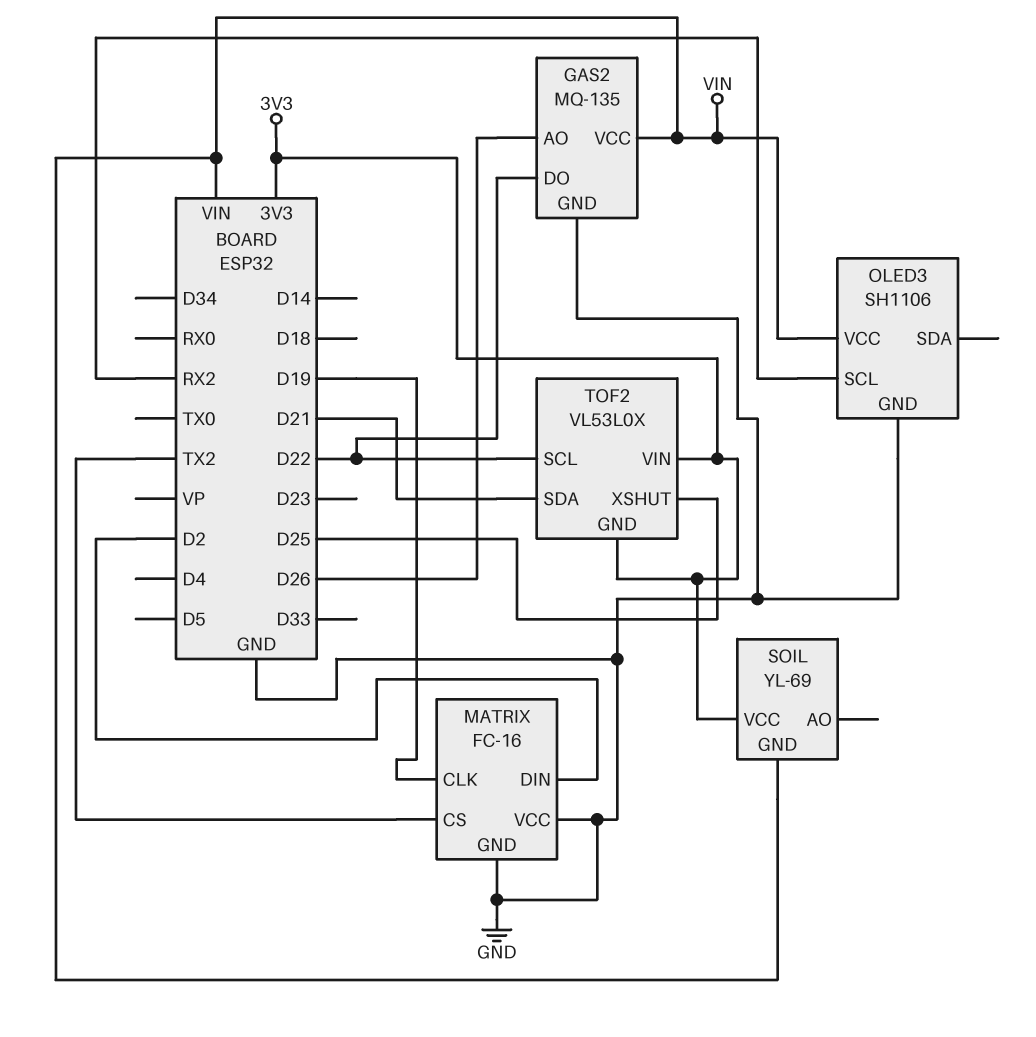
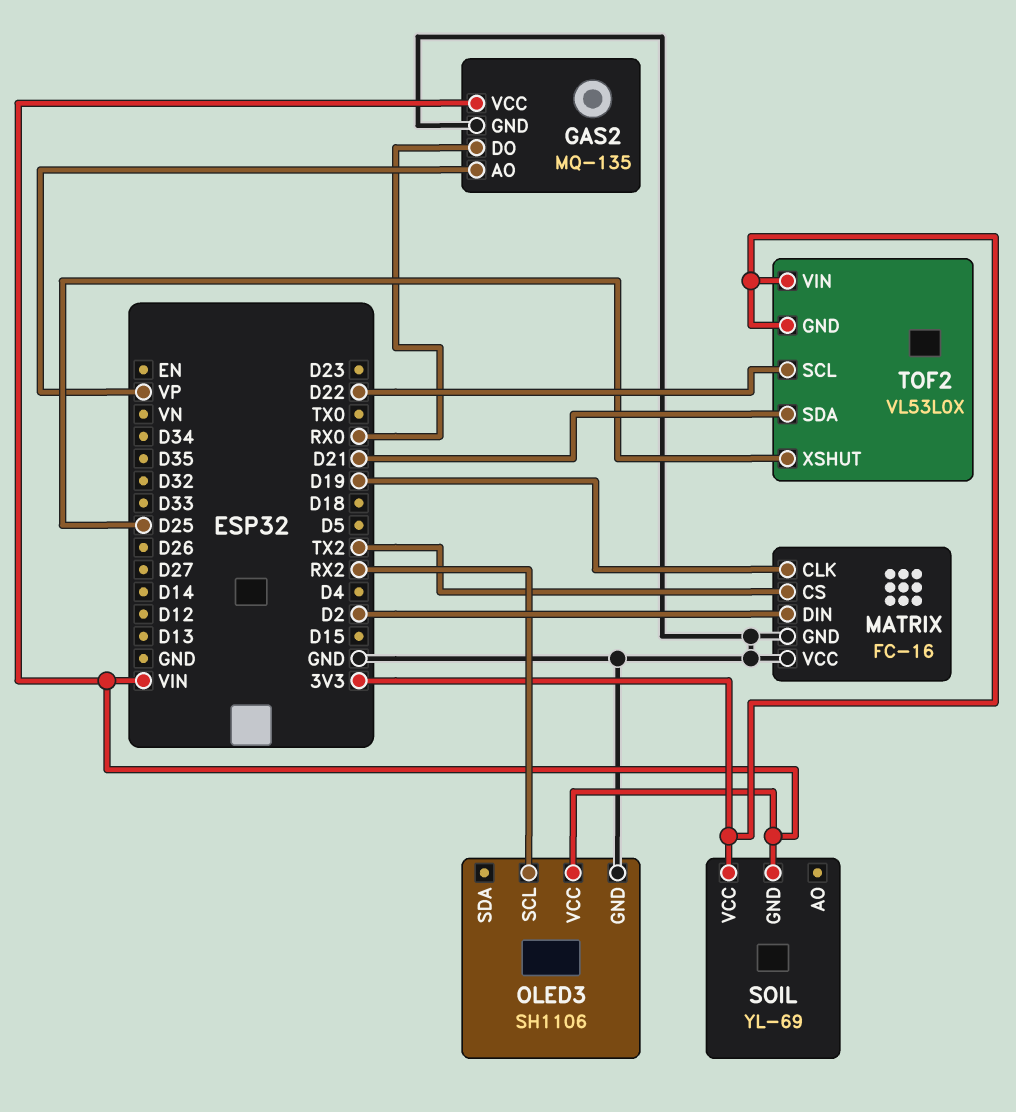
GAS2 pin AO: D26 -> VP
GAS2 pin DO: D22 -> RX0

